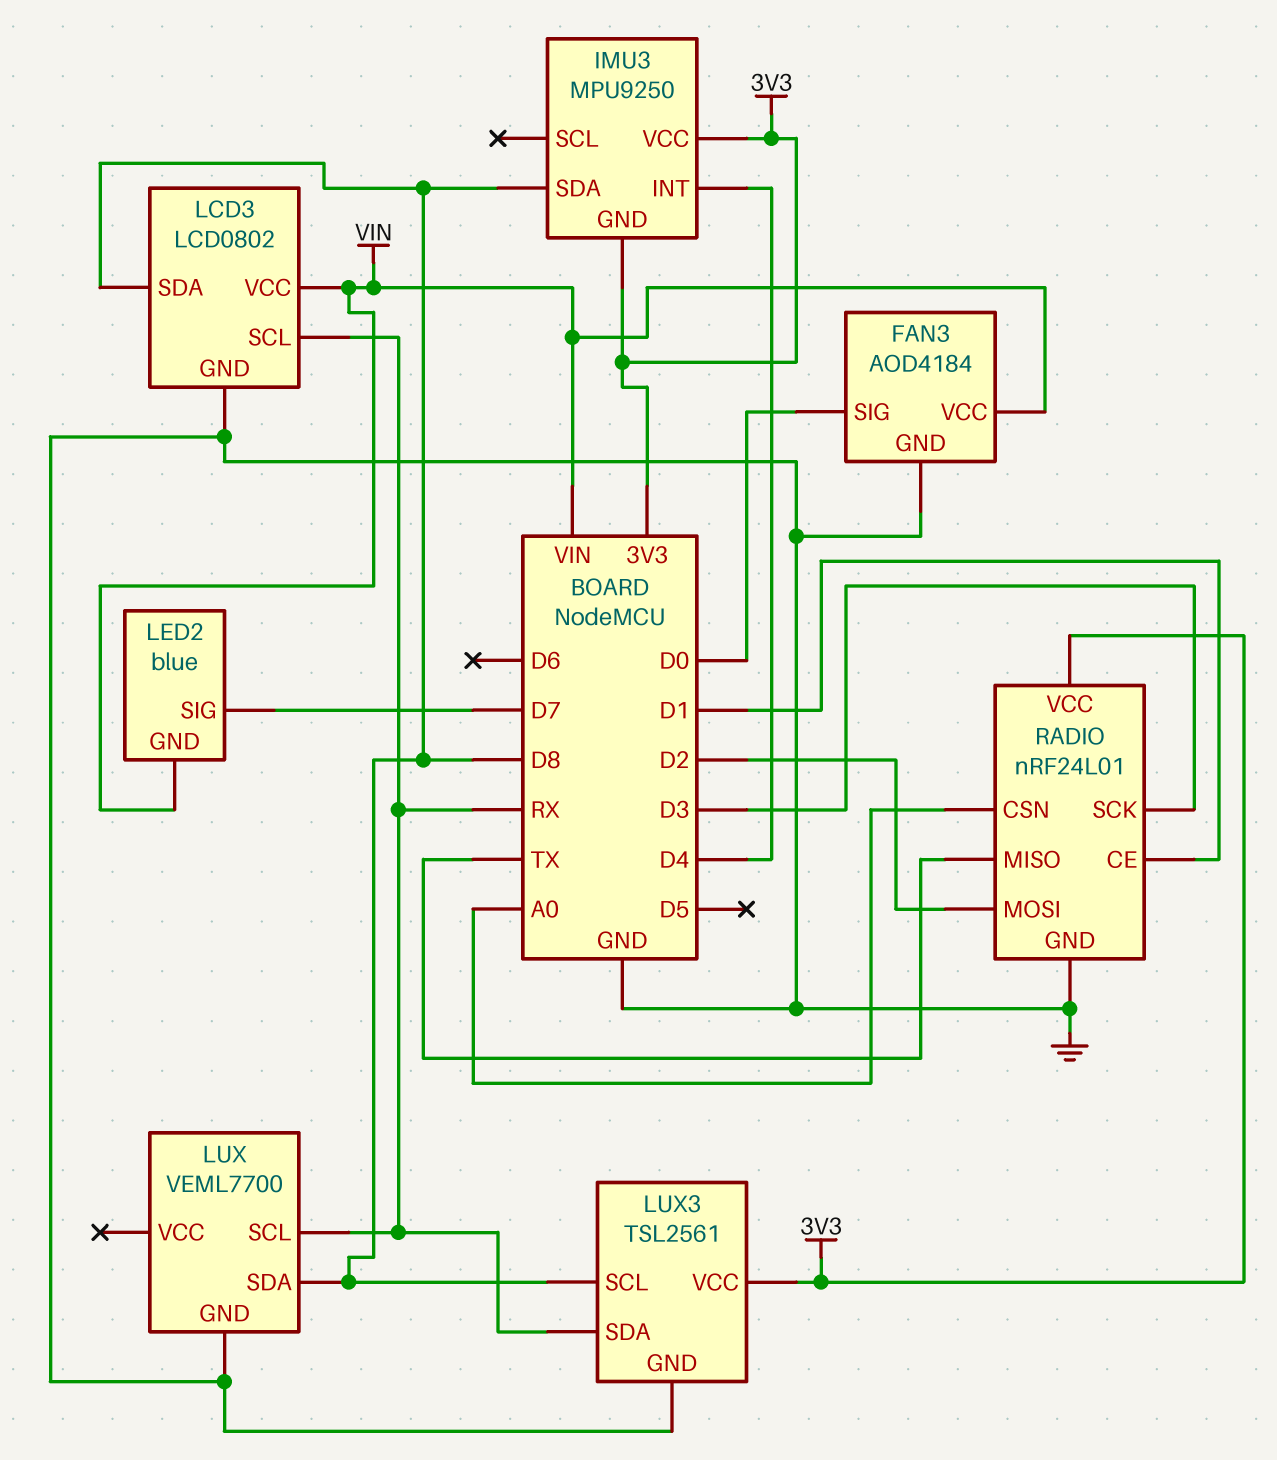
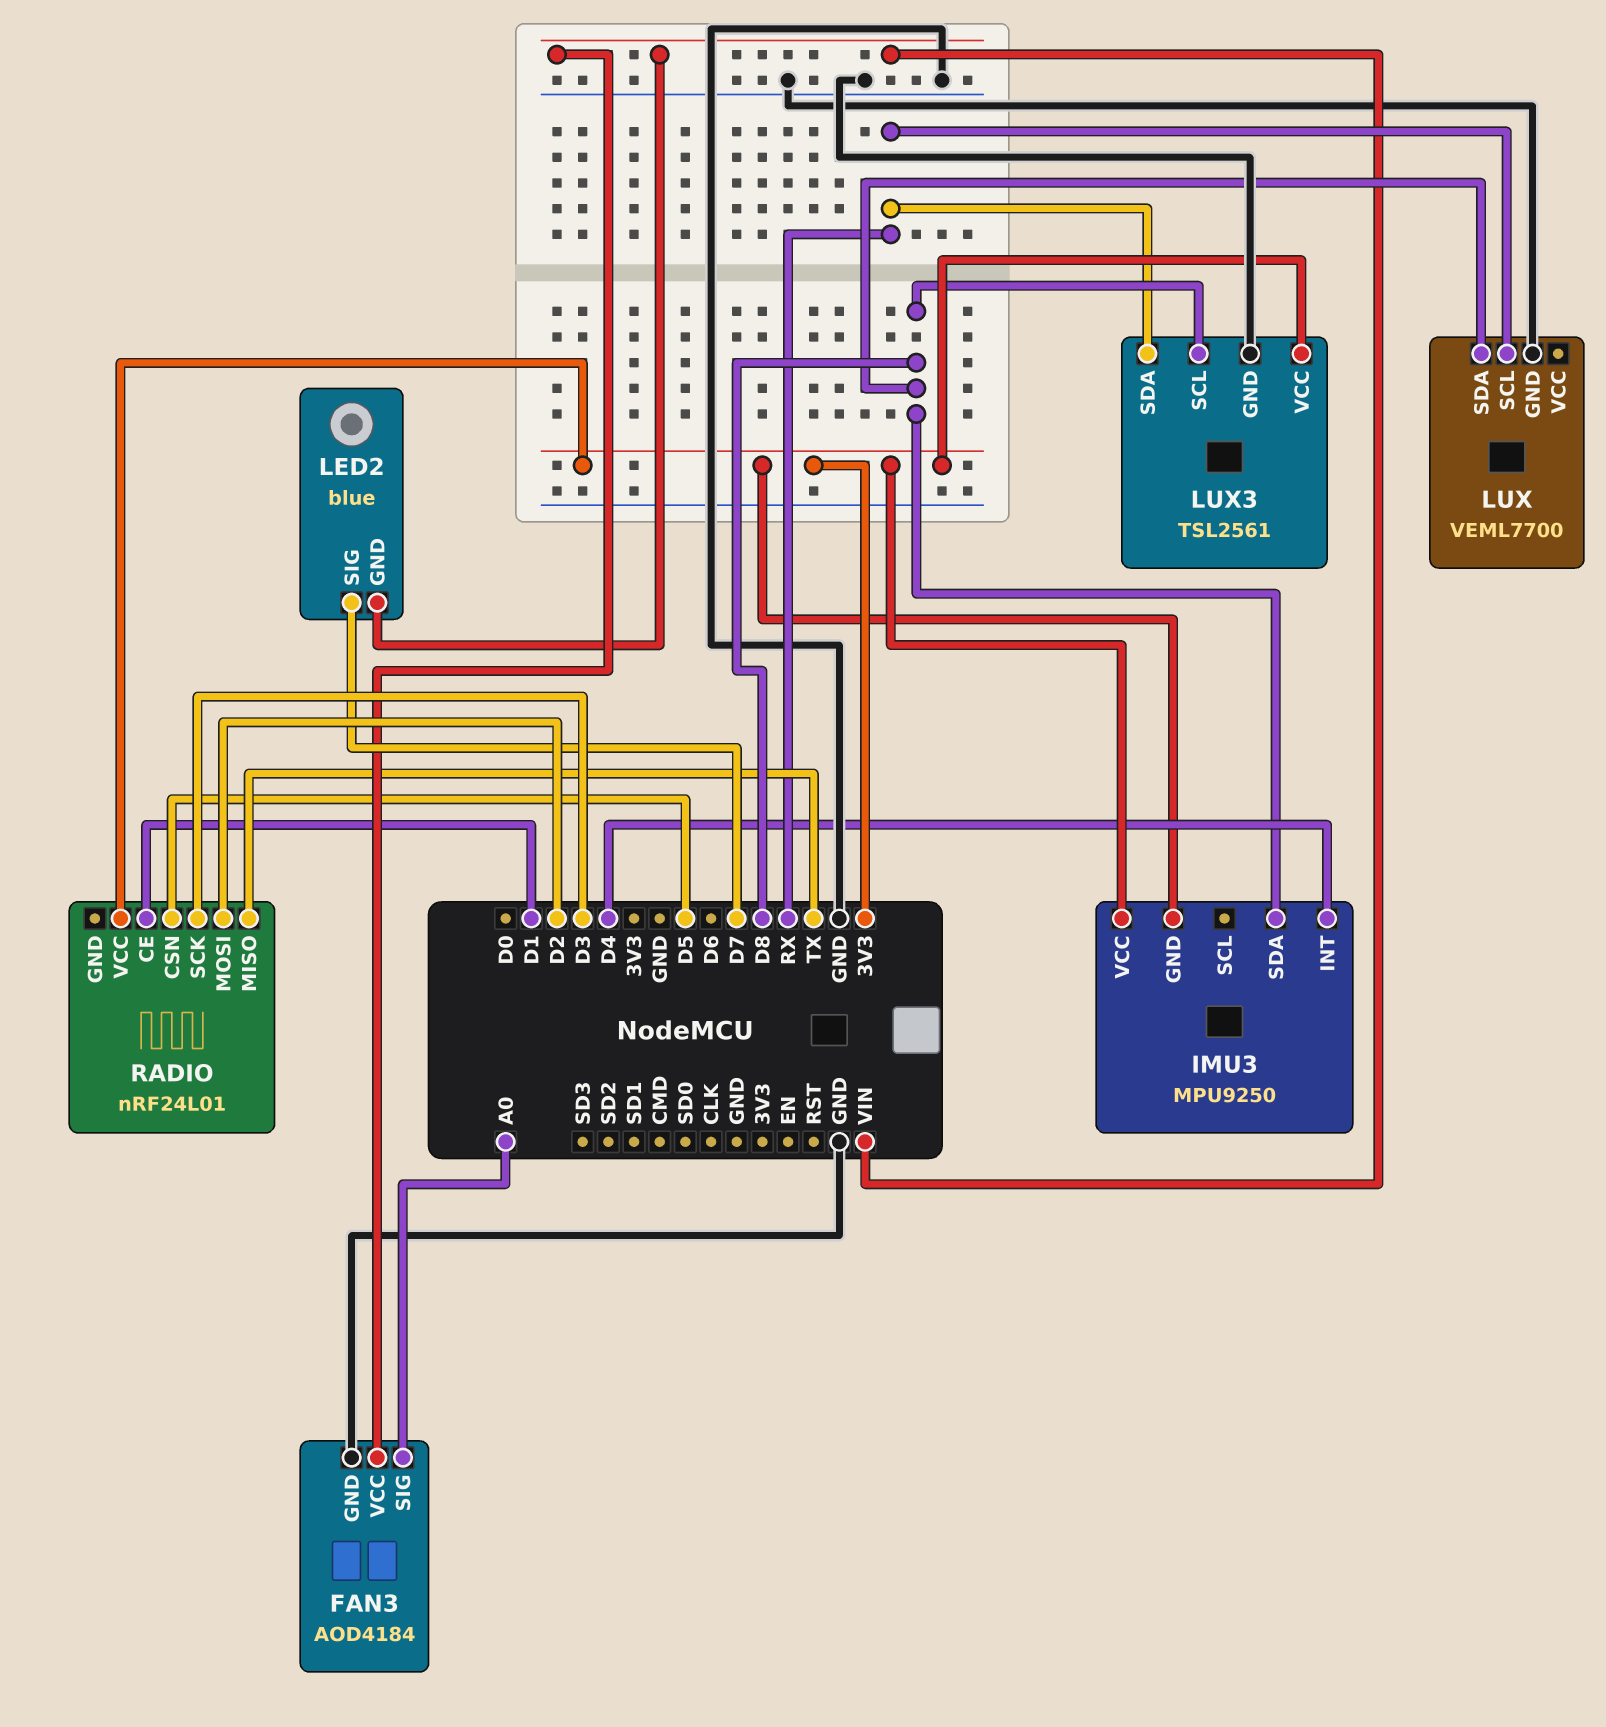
FAN3 pin SIG: D0 -> A0
LCD3: LCD0802 -> none
LCD3 pin GND: GND -> none
LCD3 pin SCL: RX -> none
LCD3 pin SDA: D8 -> none
LCD3 pin VCC: VIN -> none
RADIO pin CSN: A0 -> D5
RADIO pin GND: GND -> none

